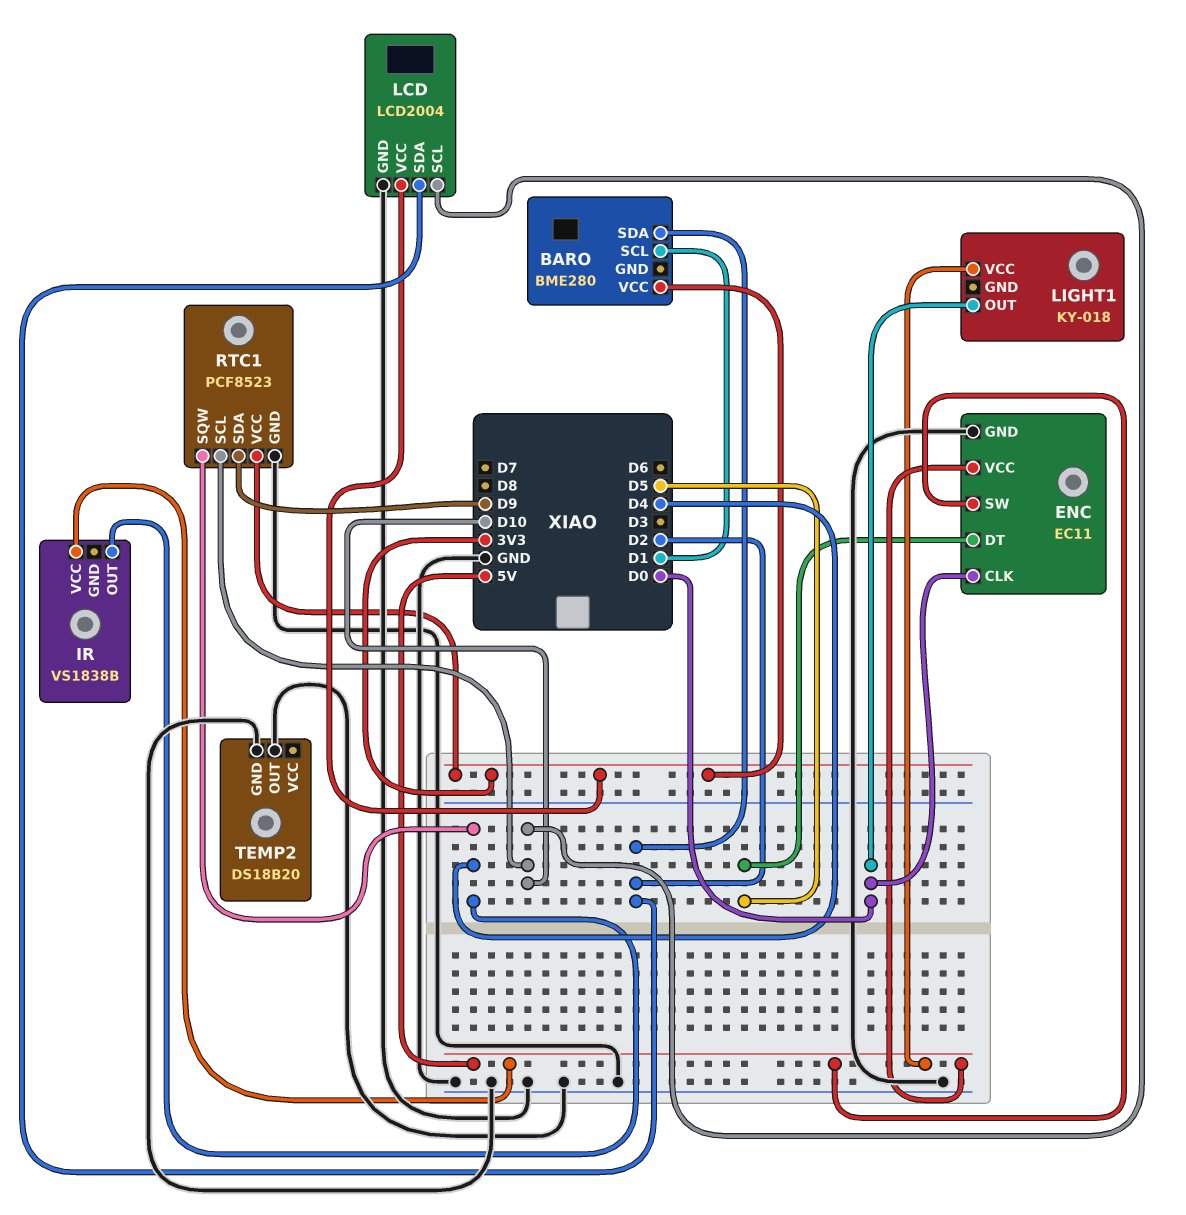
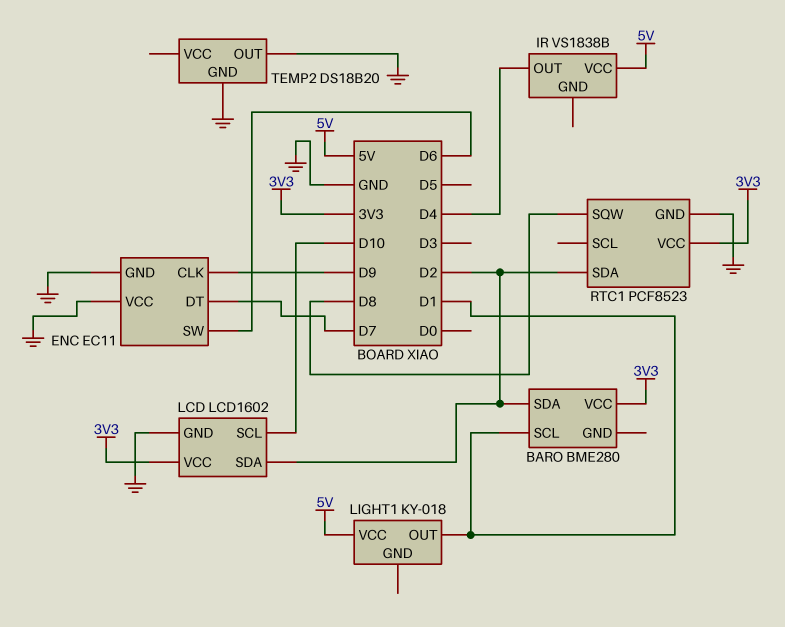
ENC pin CLK: D0 -> D9
ENC pin DT: D5 -> D7
ENC pin SW: 5V -> D6
ENC pin VCC: 5V -> GND
LCD: LCD2004 -> LCD1602
LIGHT1 pin OUT: D0 -> D1
RTC1 pin SCL: D10 -> none
RTC1 pin SDA: D9 -> D2
RTC1 pin SQW: D4 -> D8

